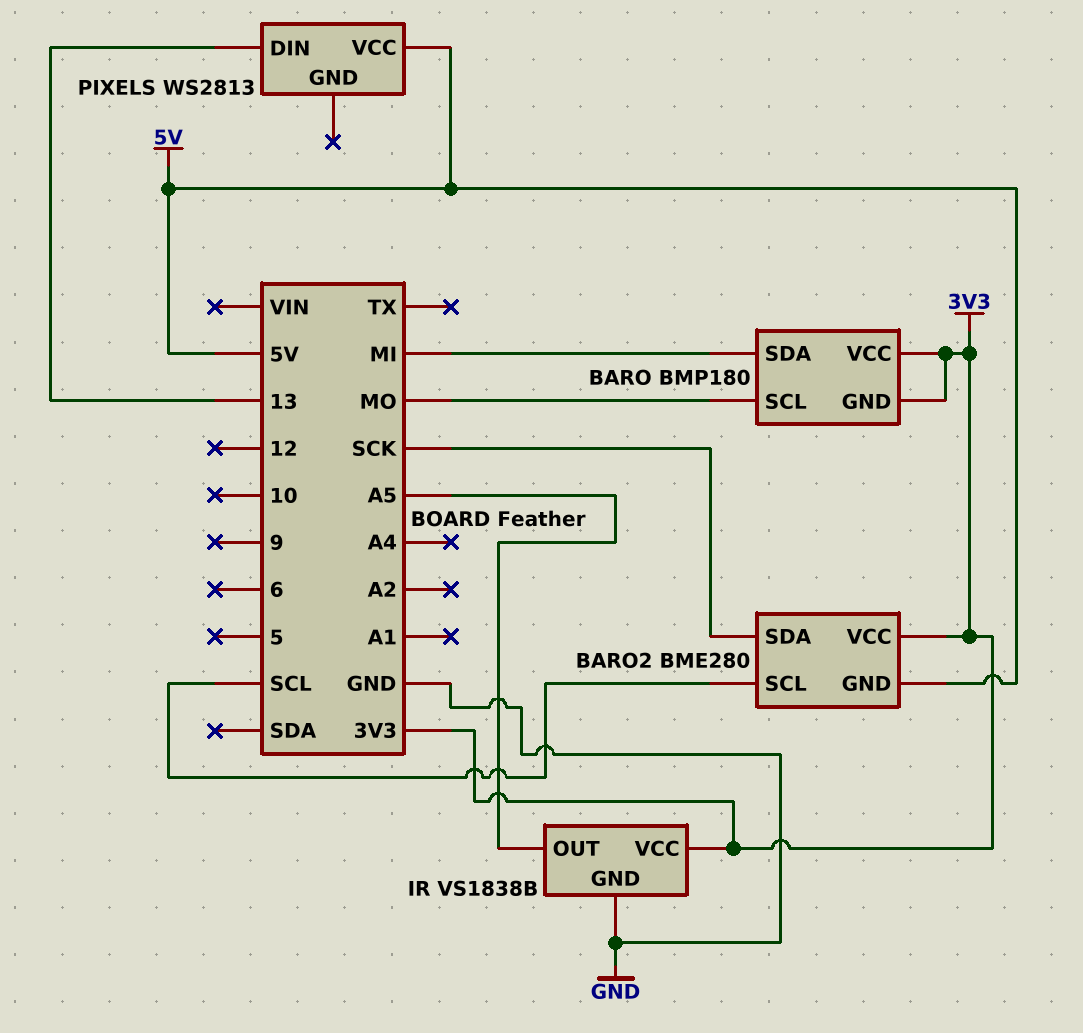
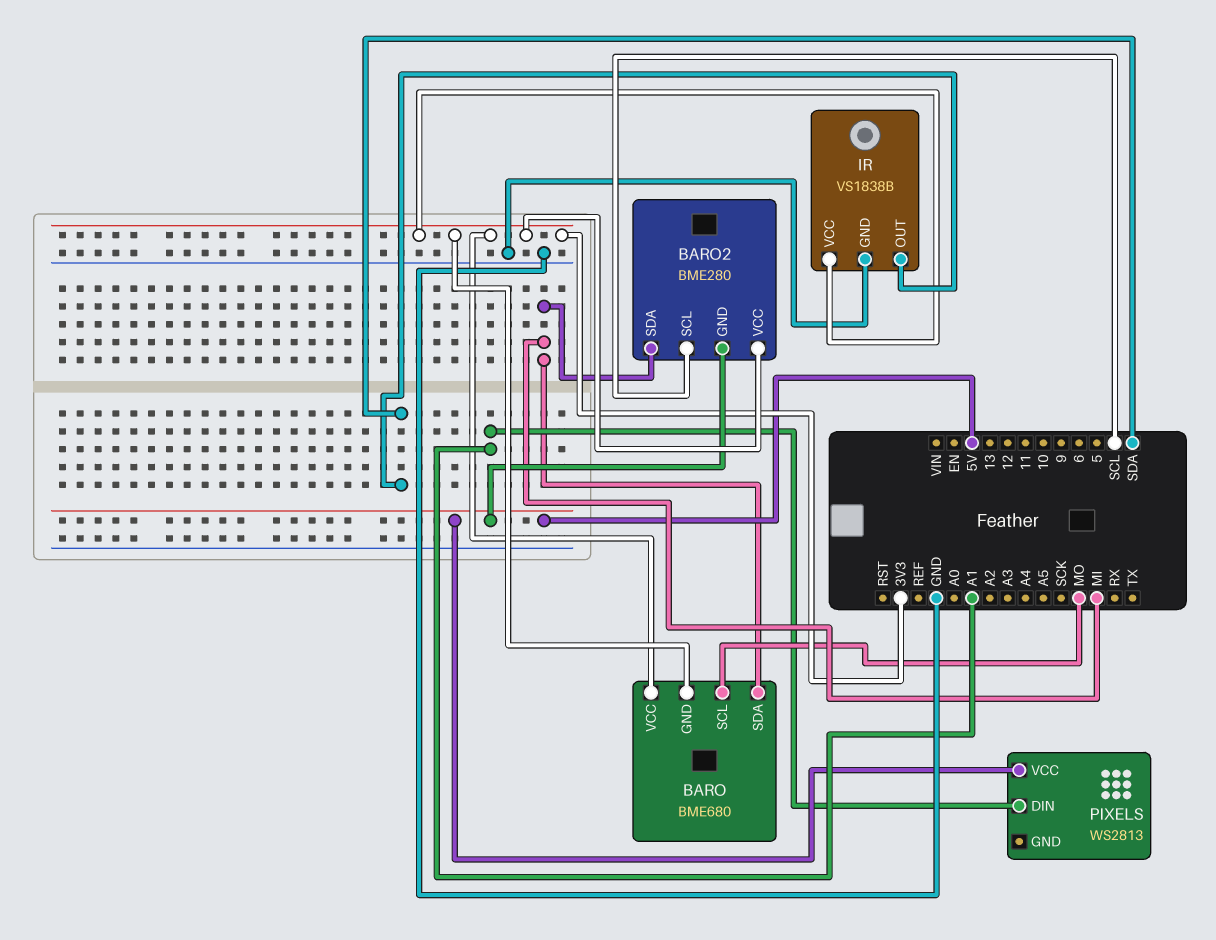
BARO: BMP180 -> BME680
BARO2 pin SDA: SCK -> MI
IR pin OUT: A5 -> SDA
PIXELS pin DIN: 13 -> A1

